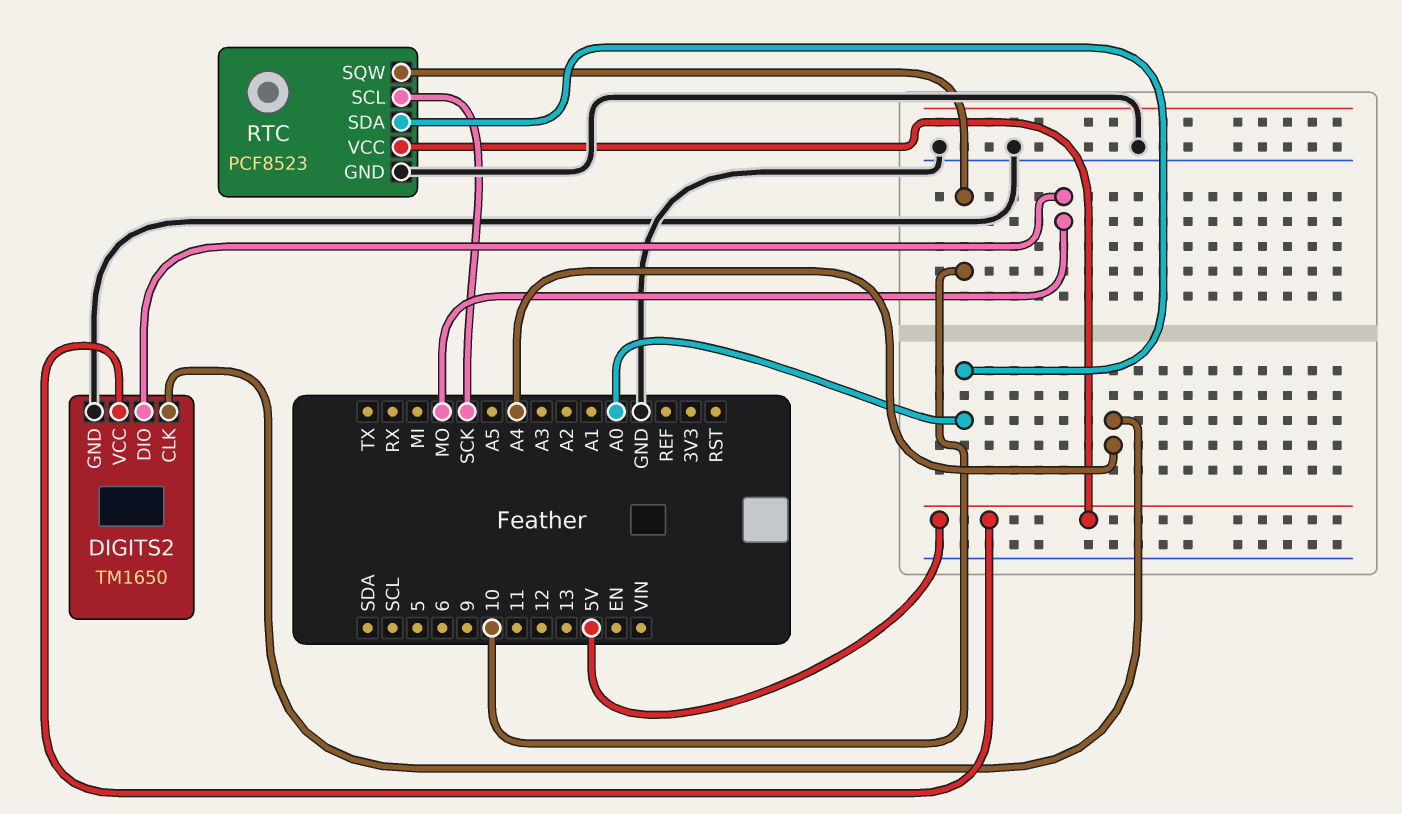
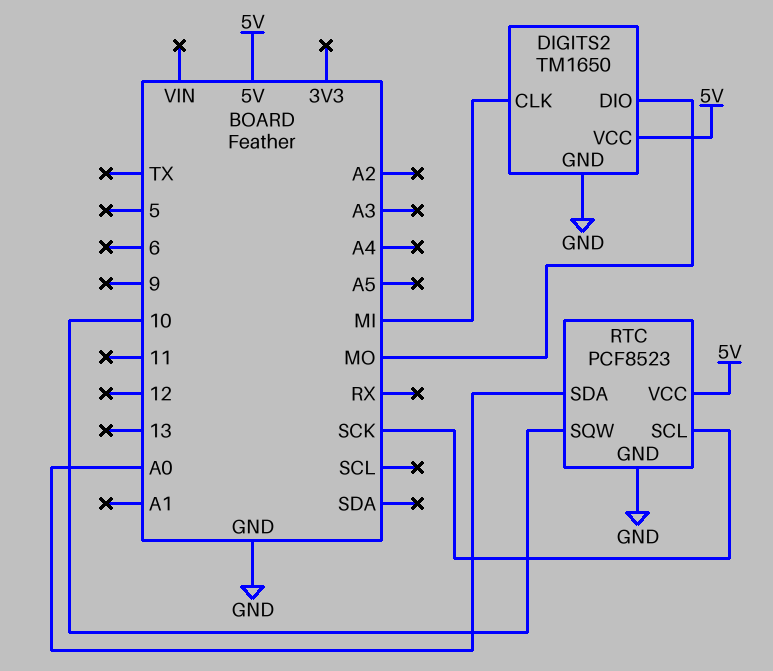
DIGITS2 pin CLK: A4 -> MI

